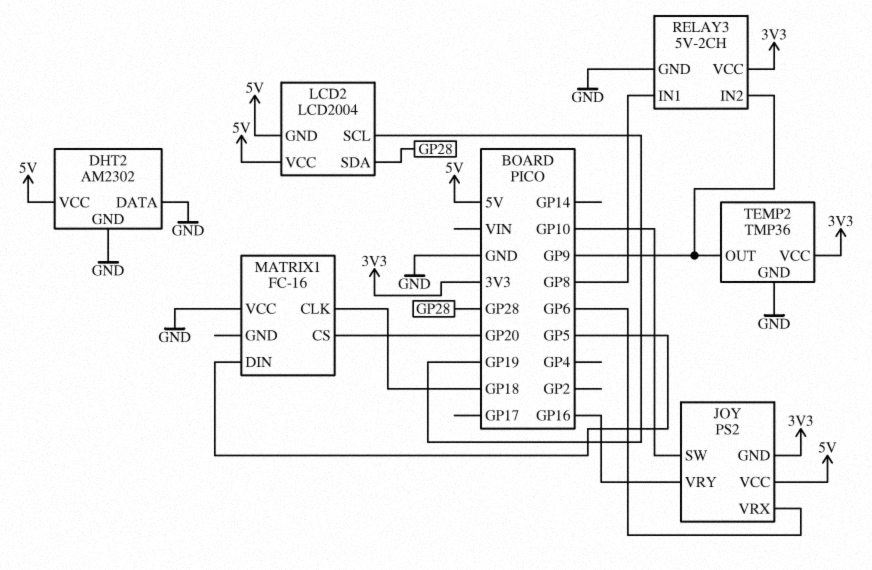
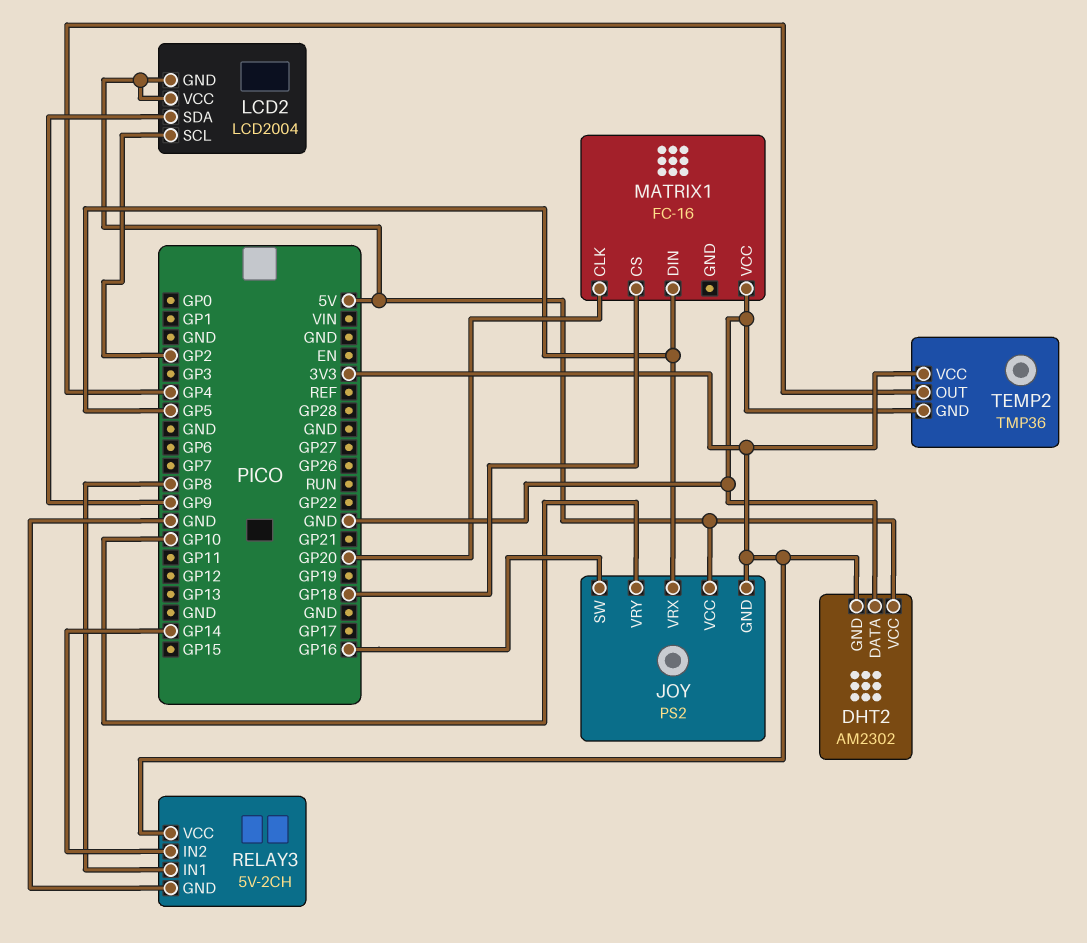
DHT2 pin GND: GND -> 3V3
JOY pin SW: GP10 -> GP16
JOY pin VRX: GP6 -> GP5
JOY pin VRY: GP16 -> GP10
LCD2 pin SCL: GP19 -> GP2
LCD2 pin SDA: GP28 -> GP9
MATRIX1 pin CLK: GP18 -> GP20
MATRIX1 pin CS: GP20 -> GP18
RELAY3 pin IN2: GP9 -> GP14
TEMP2 pin OUT: GP9 -> GP4

